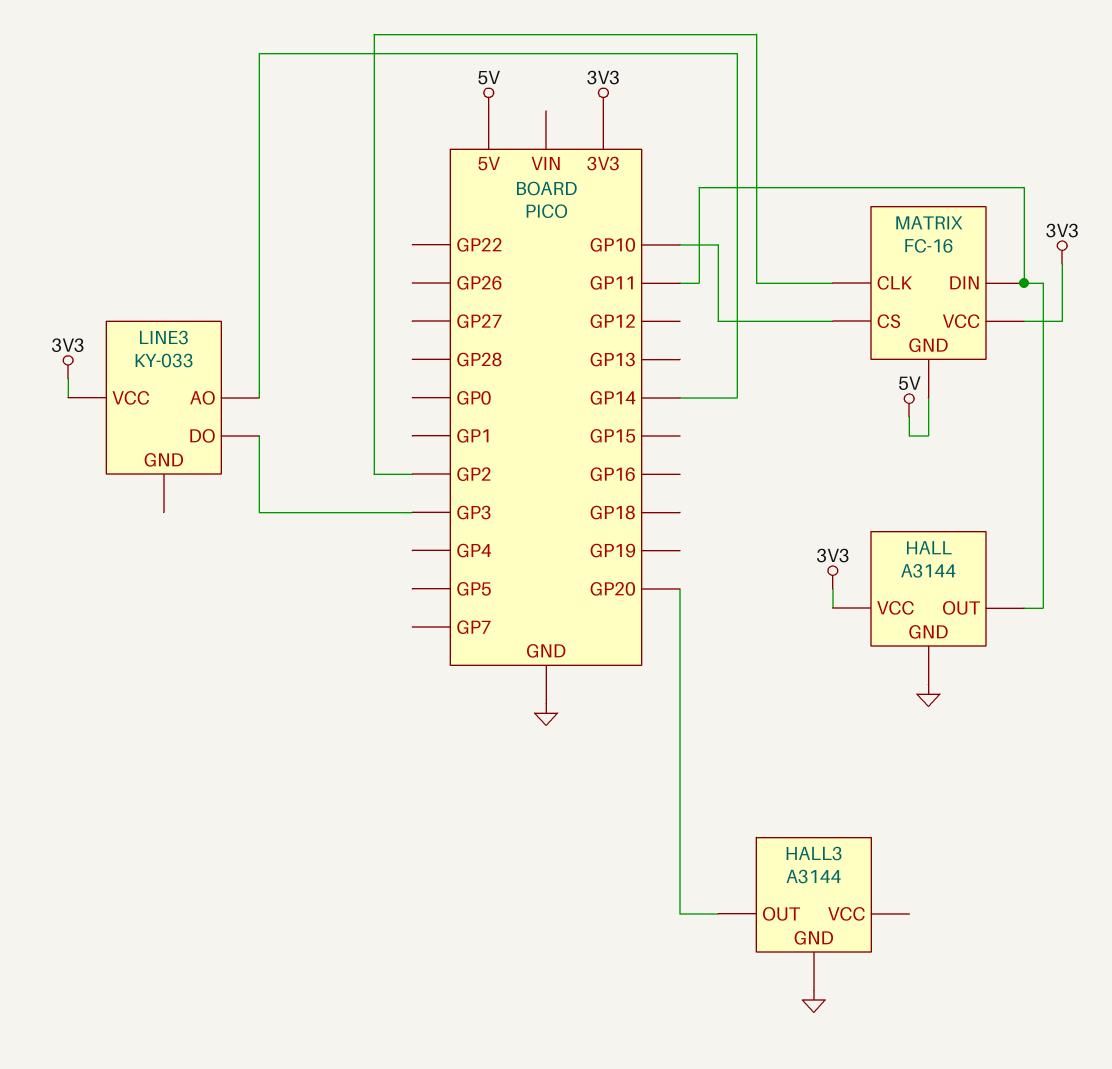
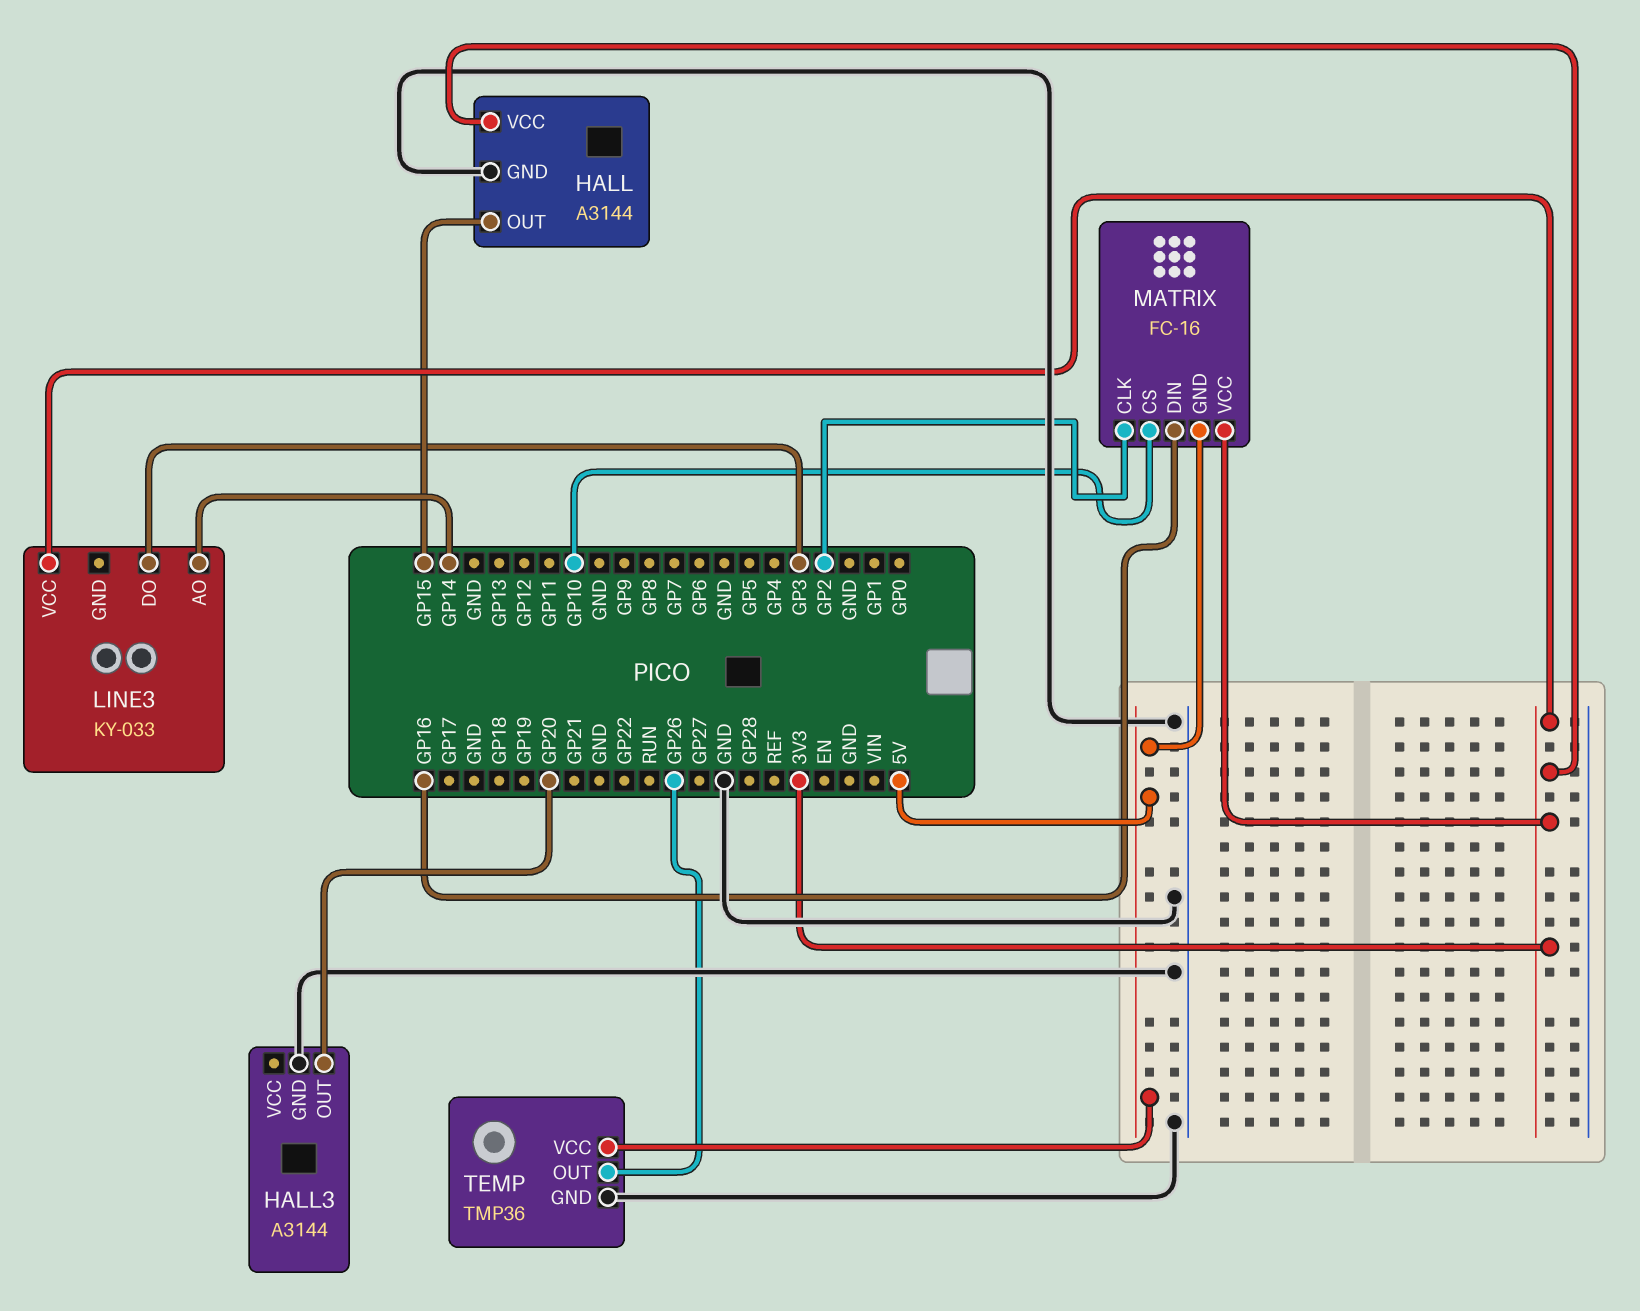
HALL pin OUT: GP11 -> GP15
MATRIX pin DIN: GP11 -> GP16
TEMP: none -> TMP36
TEMP pin GND: none -> GND
TEMP pin OUT: none -> GP26
TEMP pin VCC: none -> 5V

